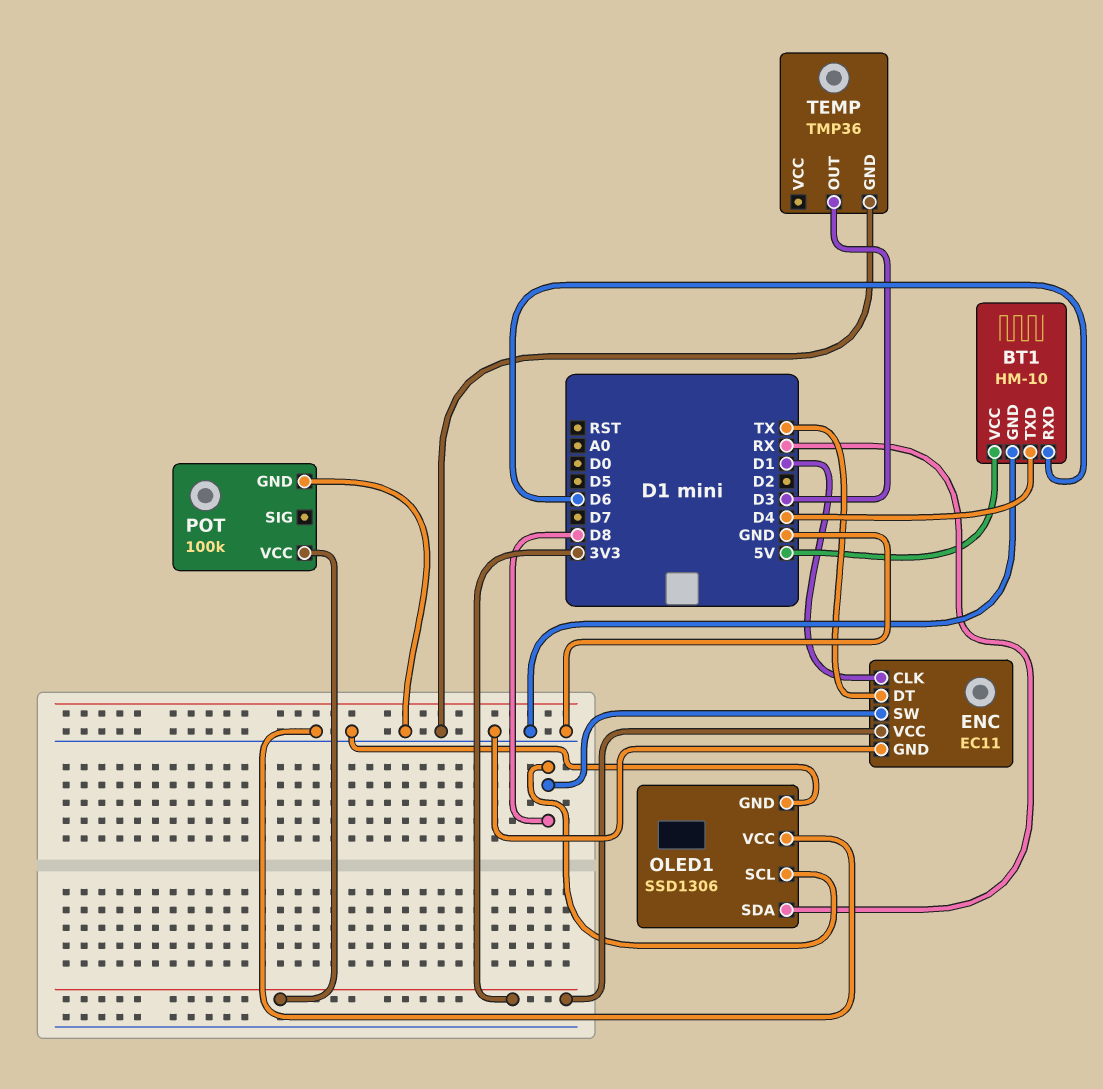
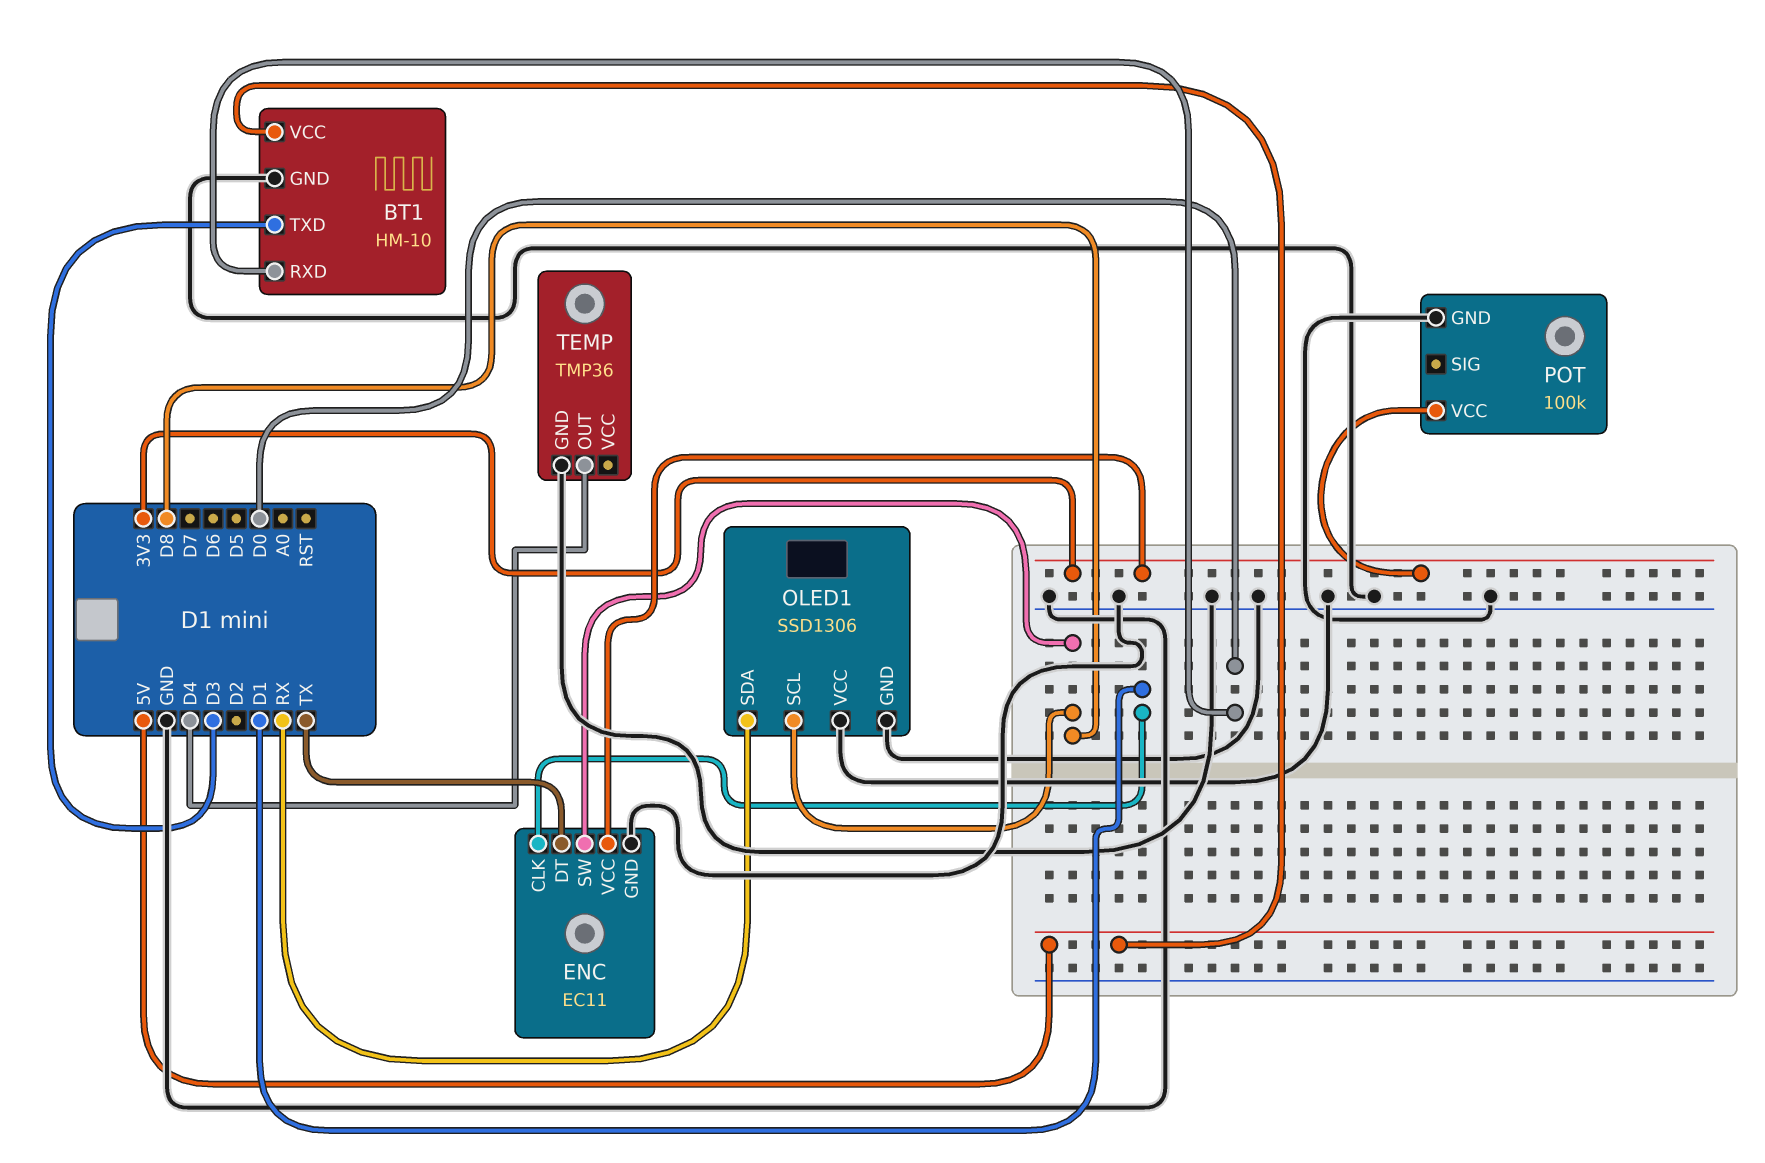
BT1 pin RXD: D6 -> D0
BT1 pin TXD: D4 -> D3
TEMP pin OUT: D3 -> D4

